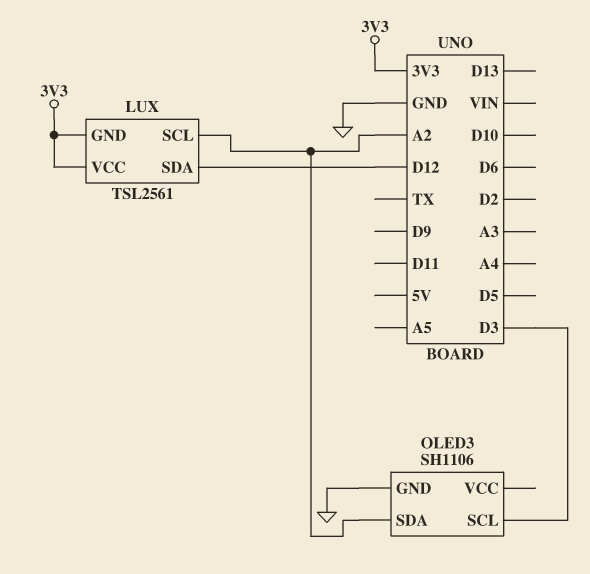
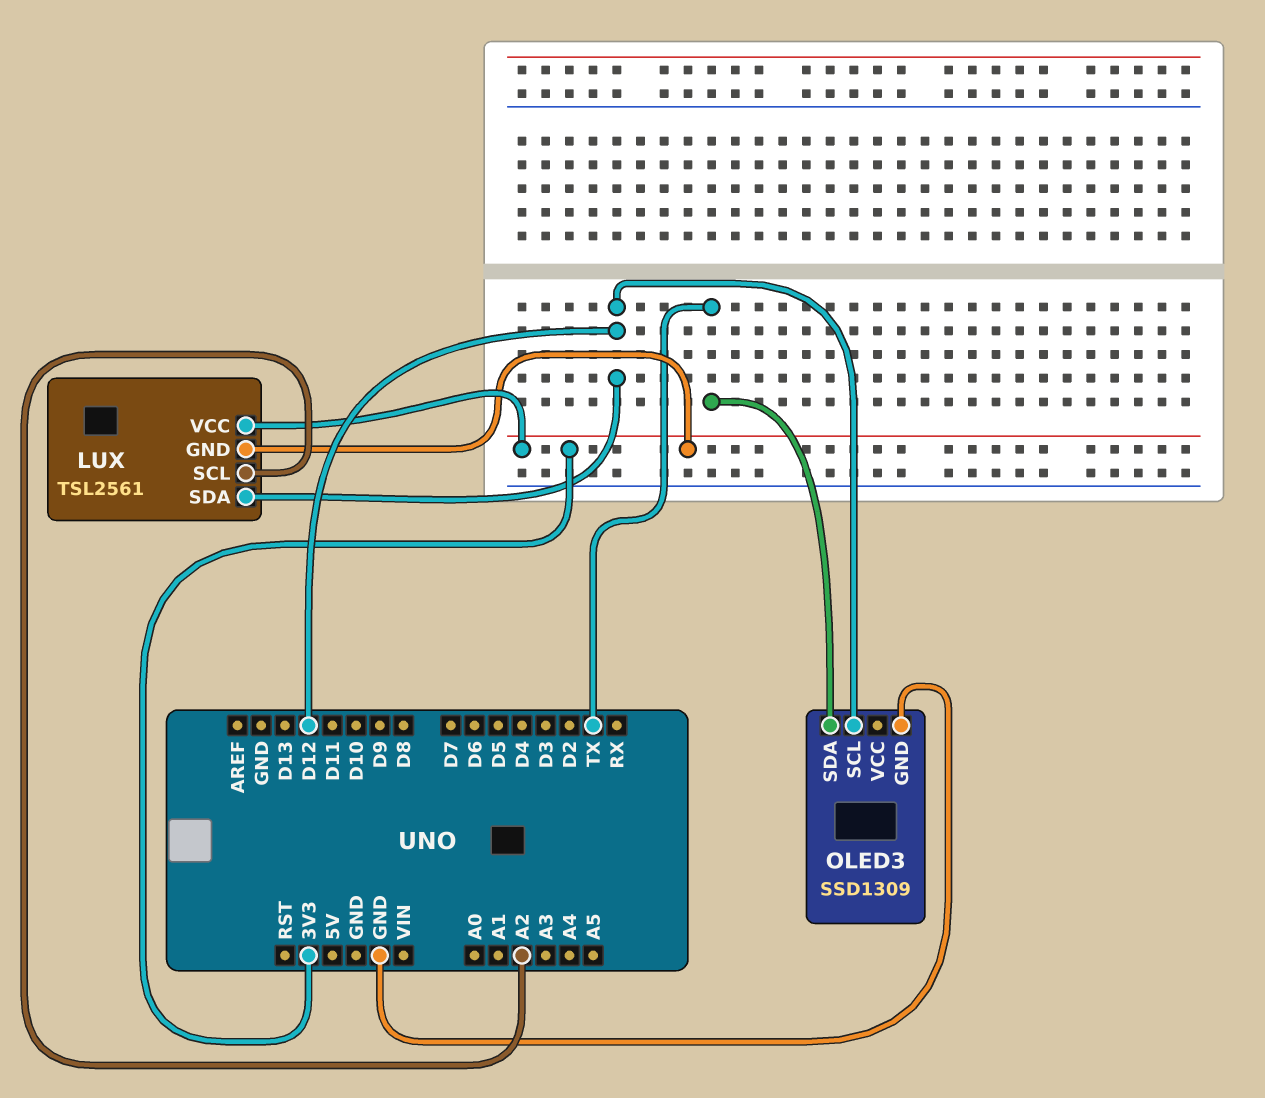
OLED3: SH1106 -> SSD1309
OLED3 pin SCL: D3 -> D12
OLED3 pin SDA: A2 -> TX

